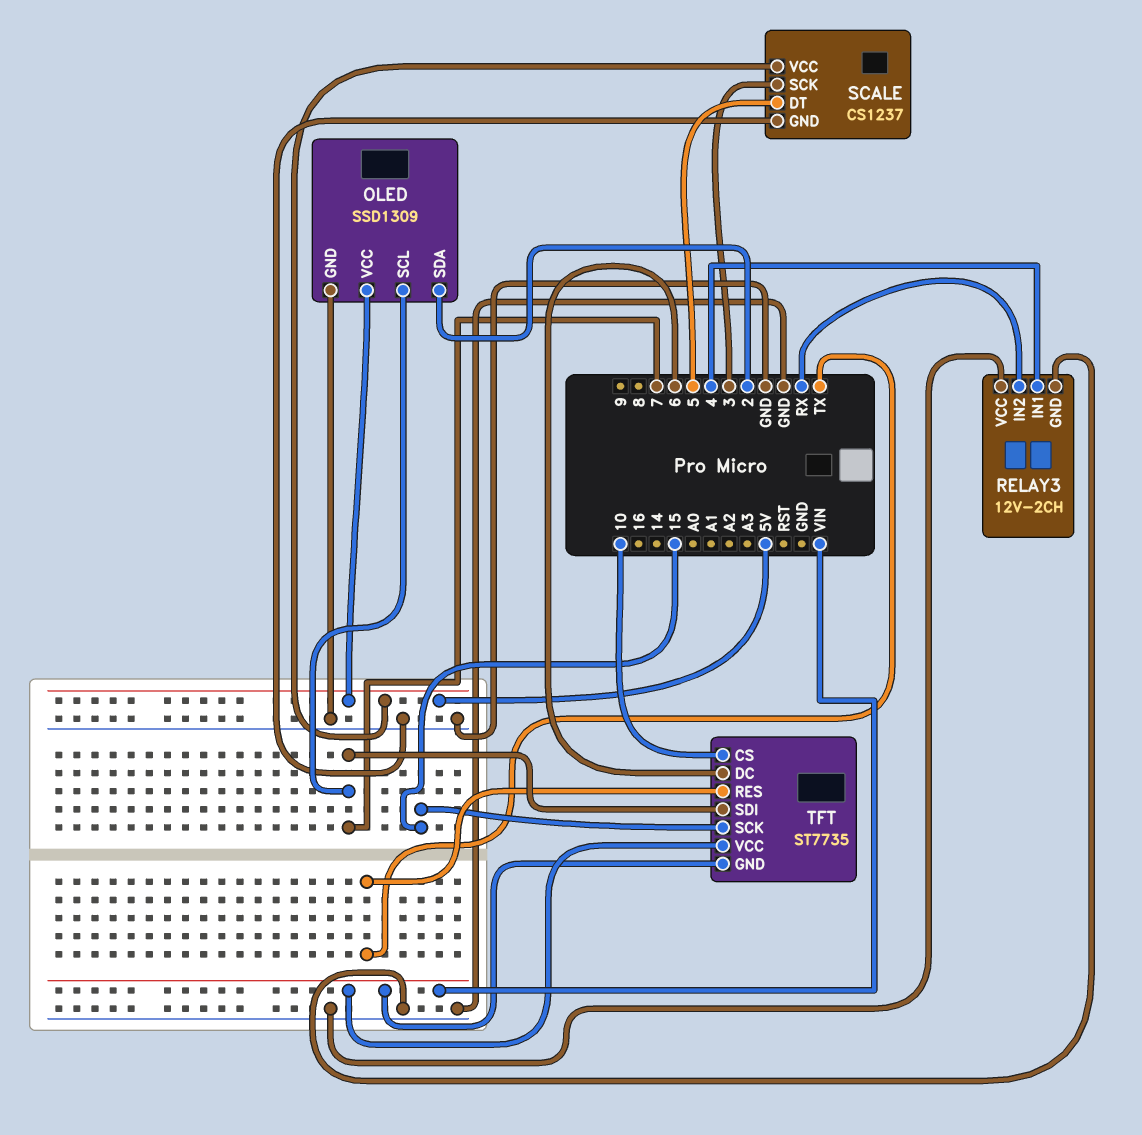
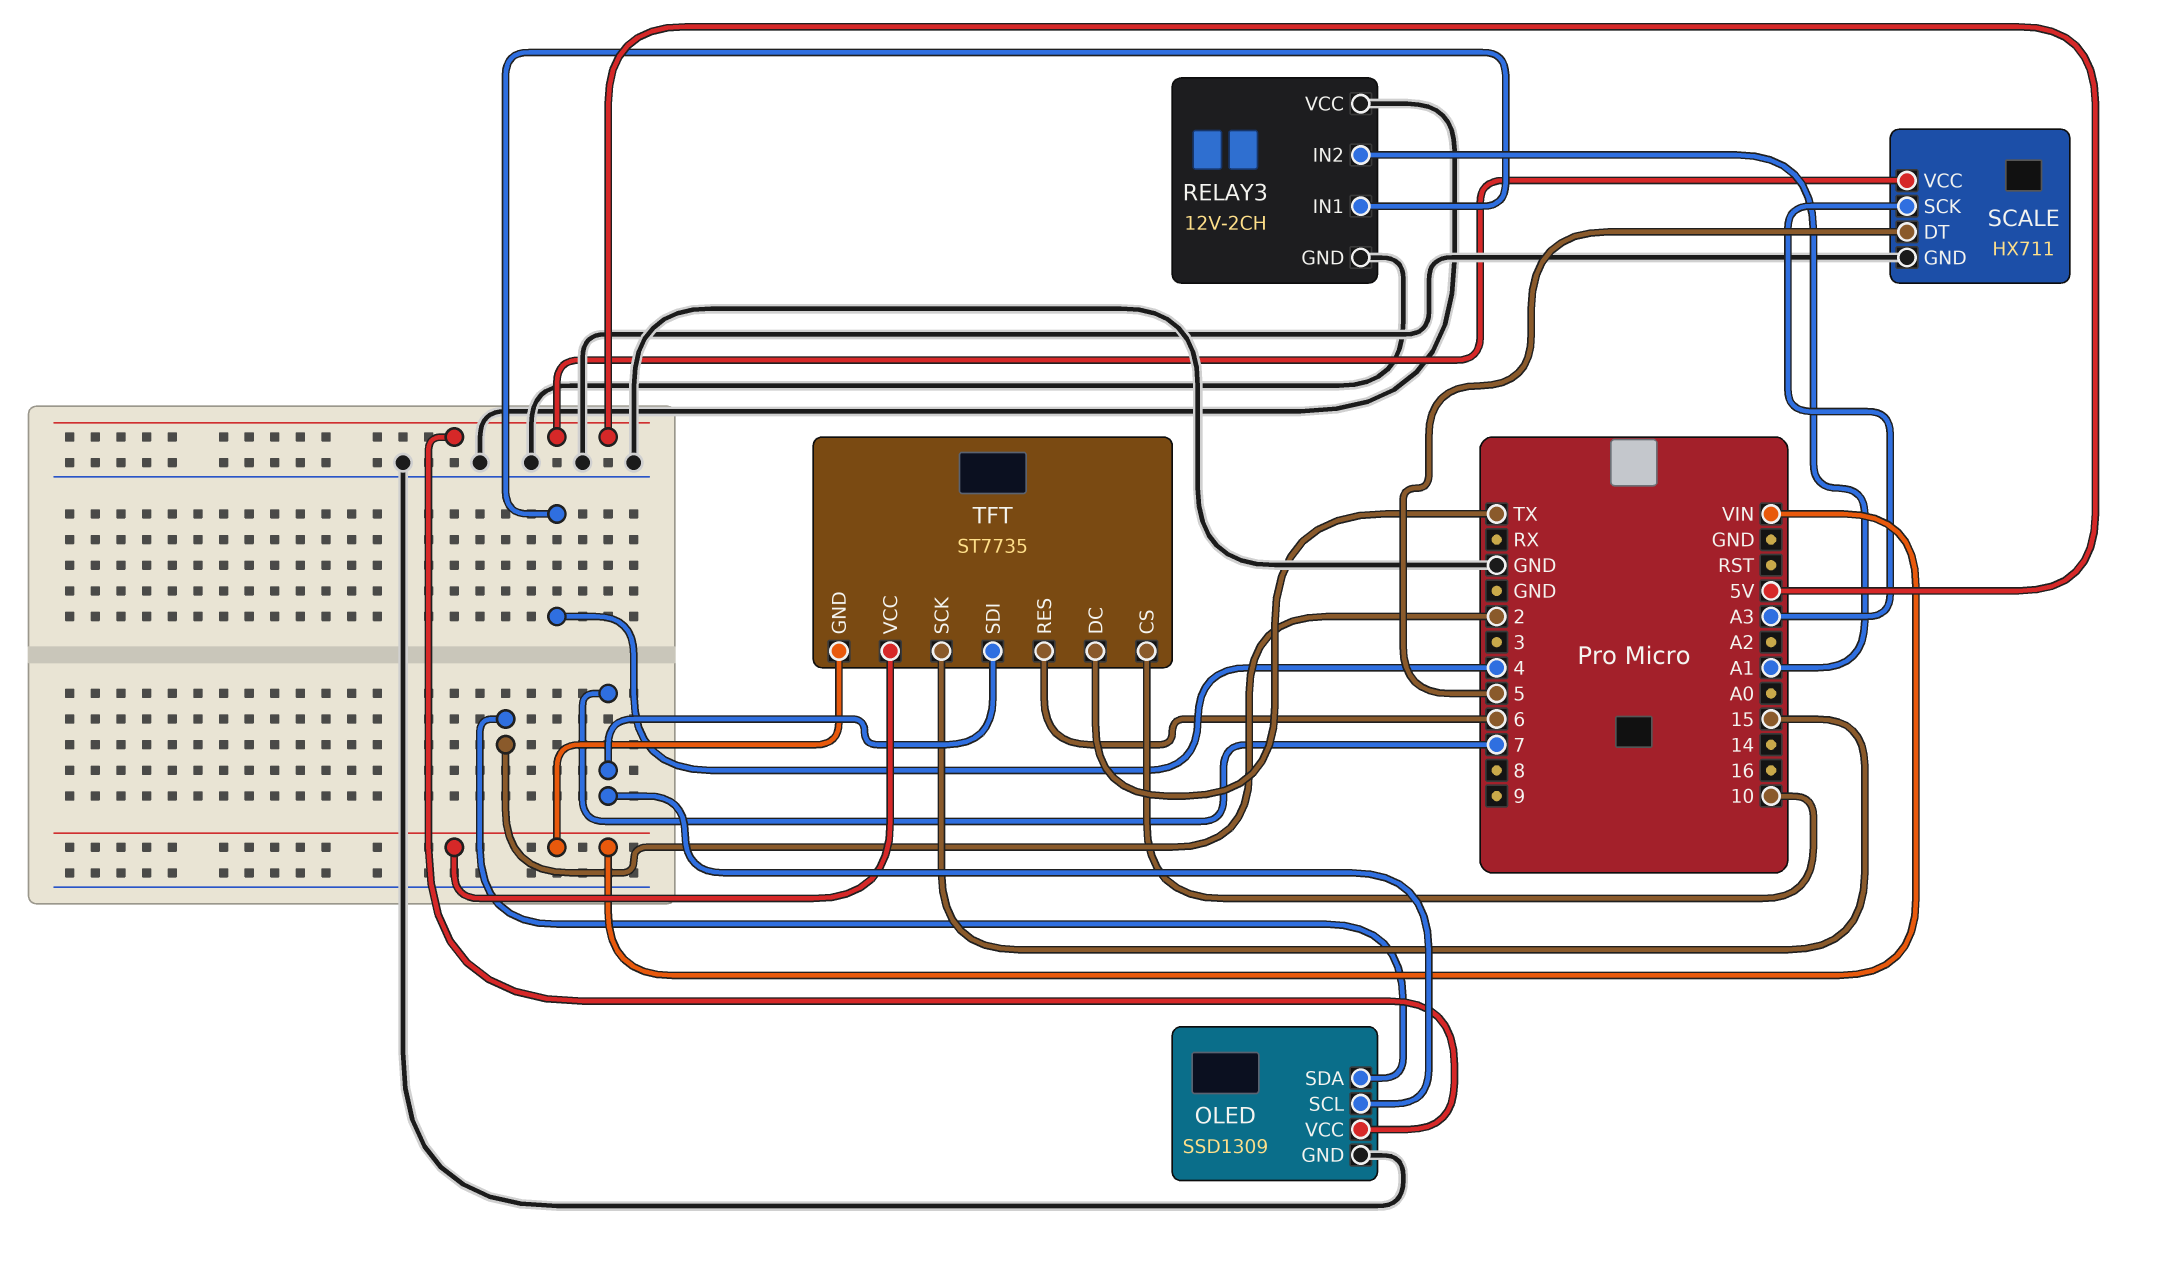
RELAY3 pin IN2: RX -> A1
SCALE: CS1237 -> HX711
SCALE pin SCK: 3 -> A3
TFT pin DC: 6 -> TX
TFT pin RES: TX -> 6

